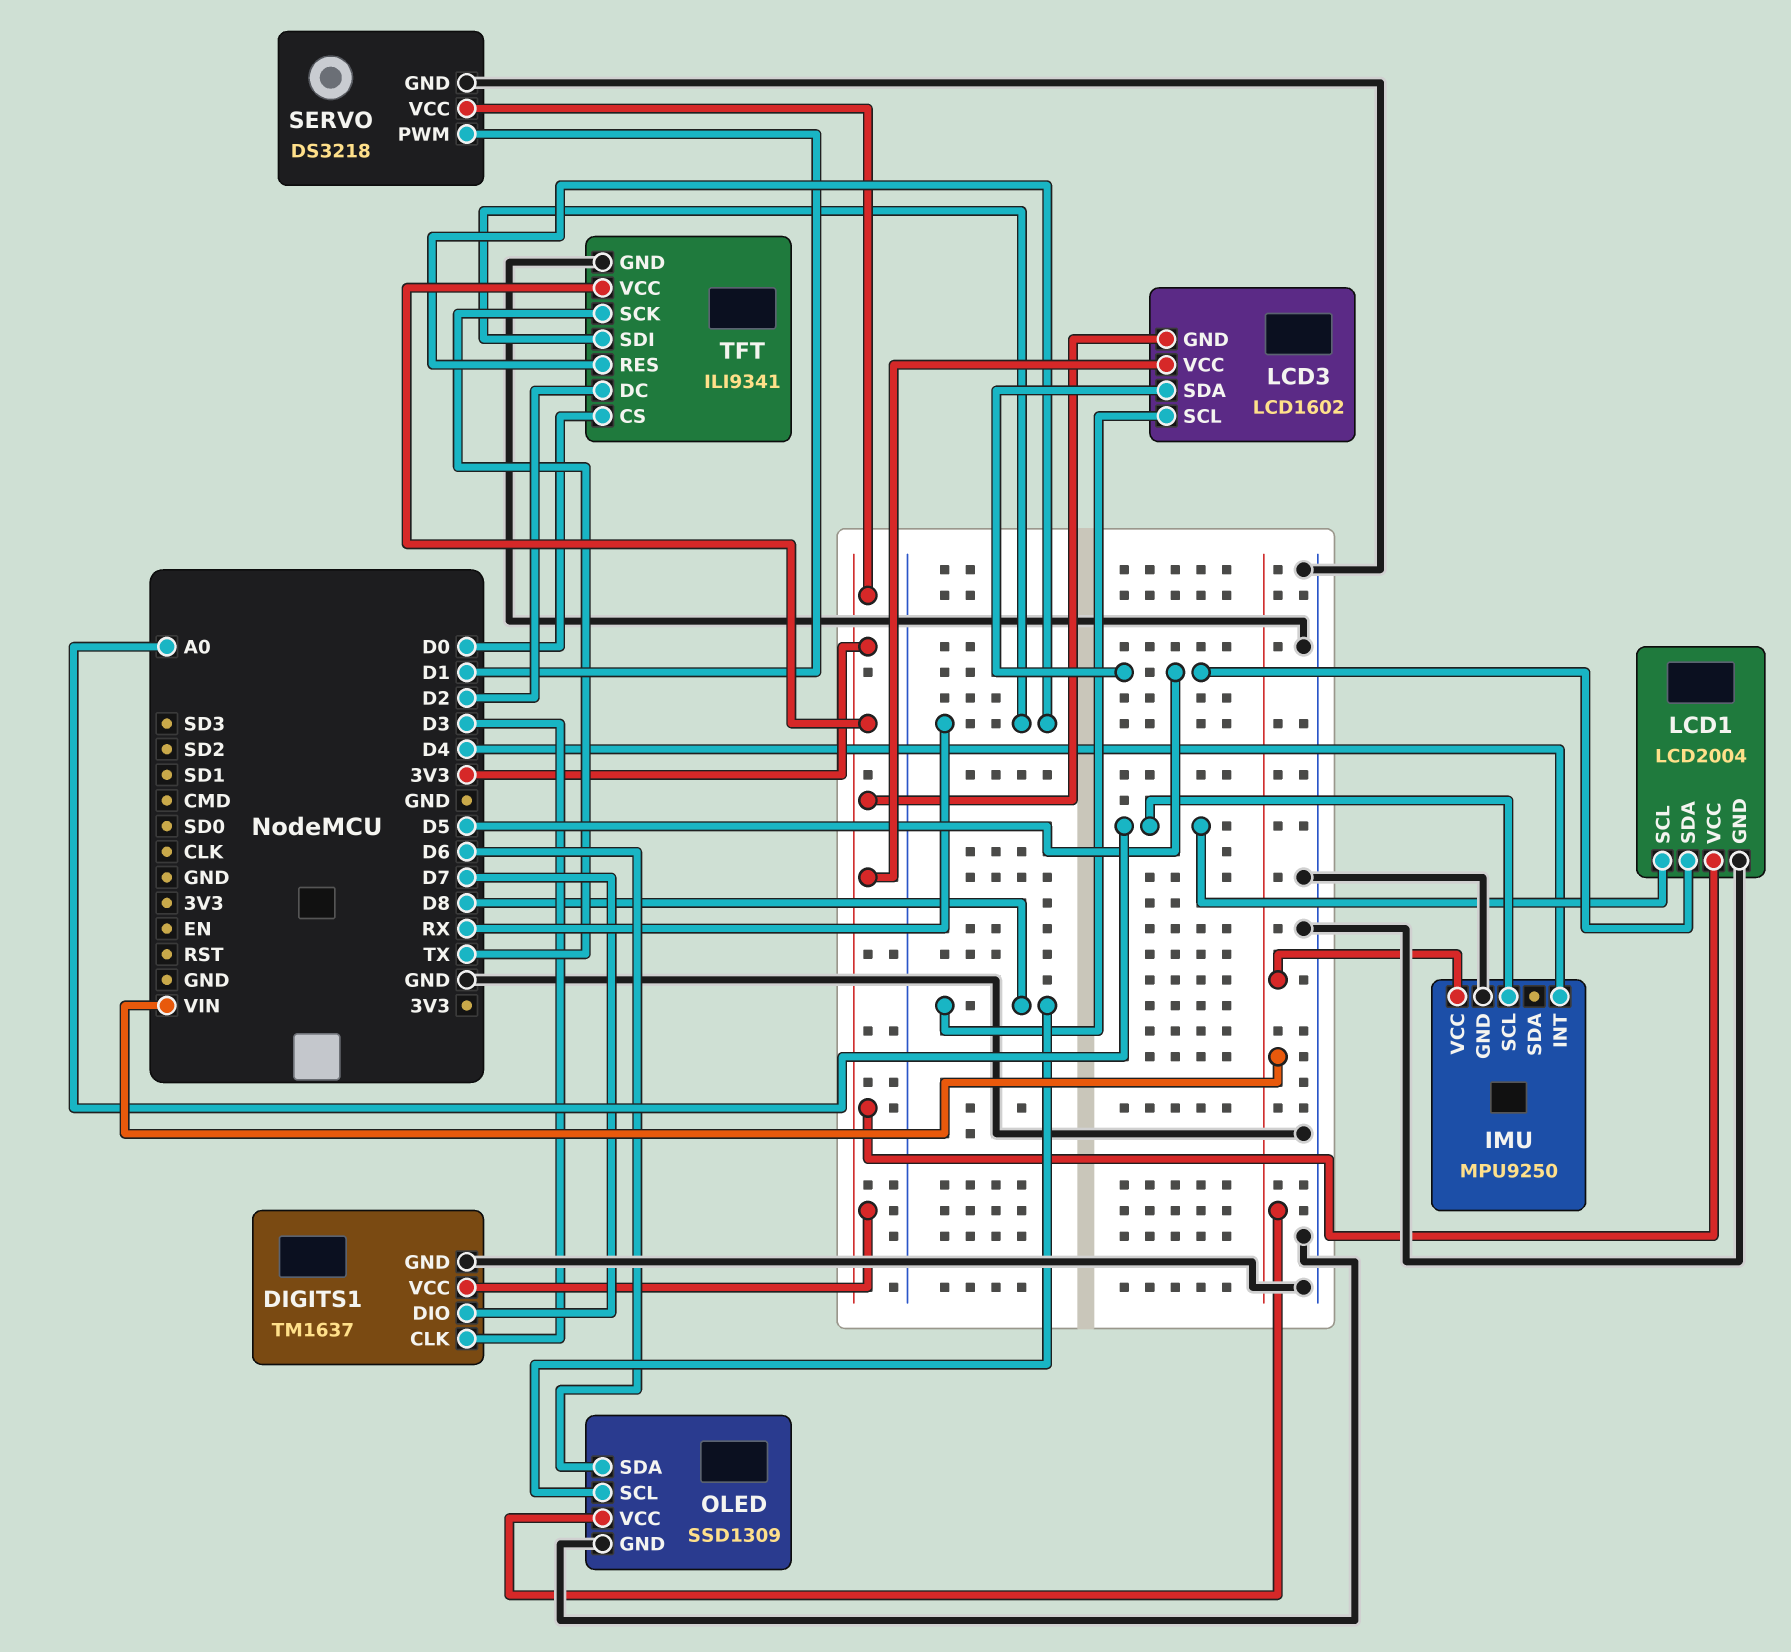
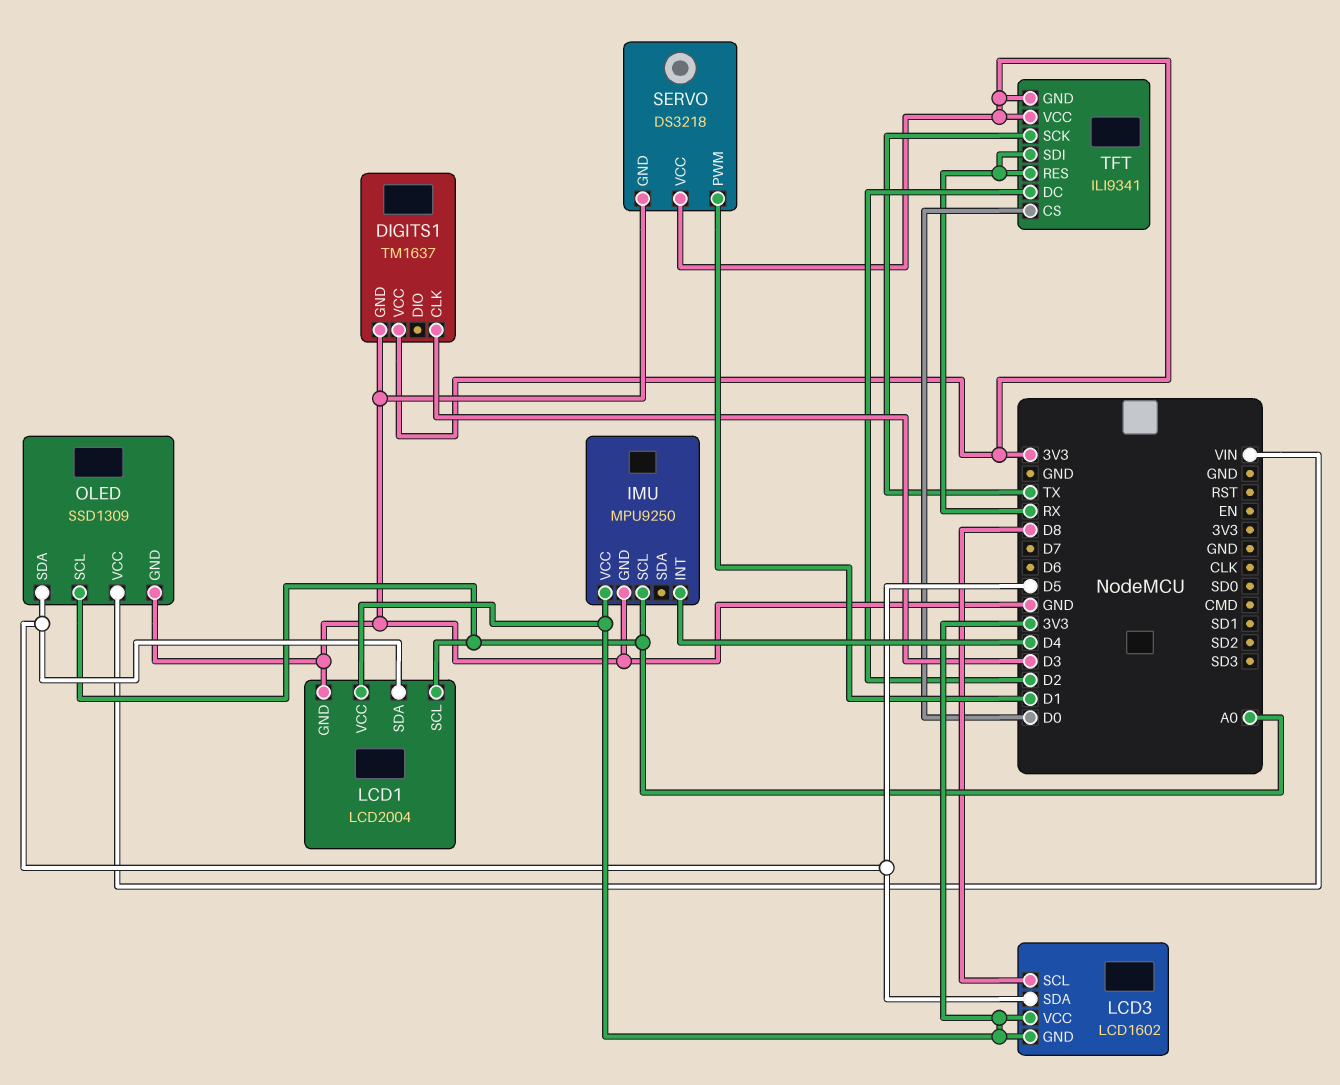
DIGITS1 pin DIO: D7 -> none
IMU pin VCC: VIN -> 3V3
OLED pin SCL: D8 -> A0
OLED pin SDA: D6 -> D5
TFT pin GND: GND -> 3V3

